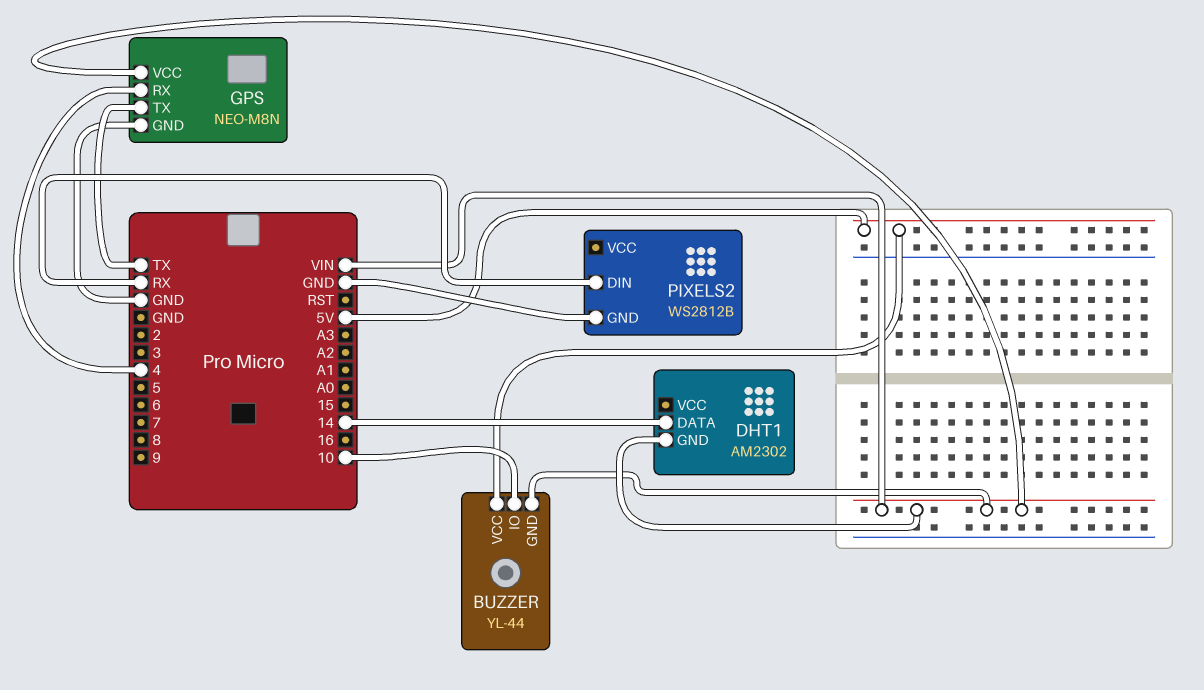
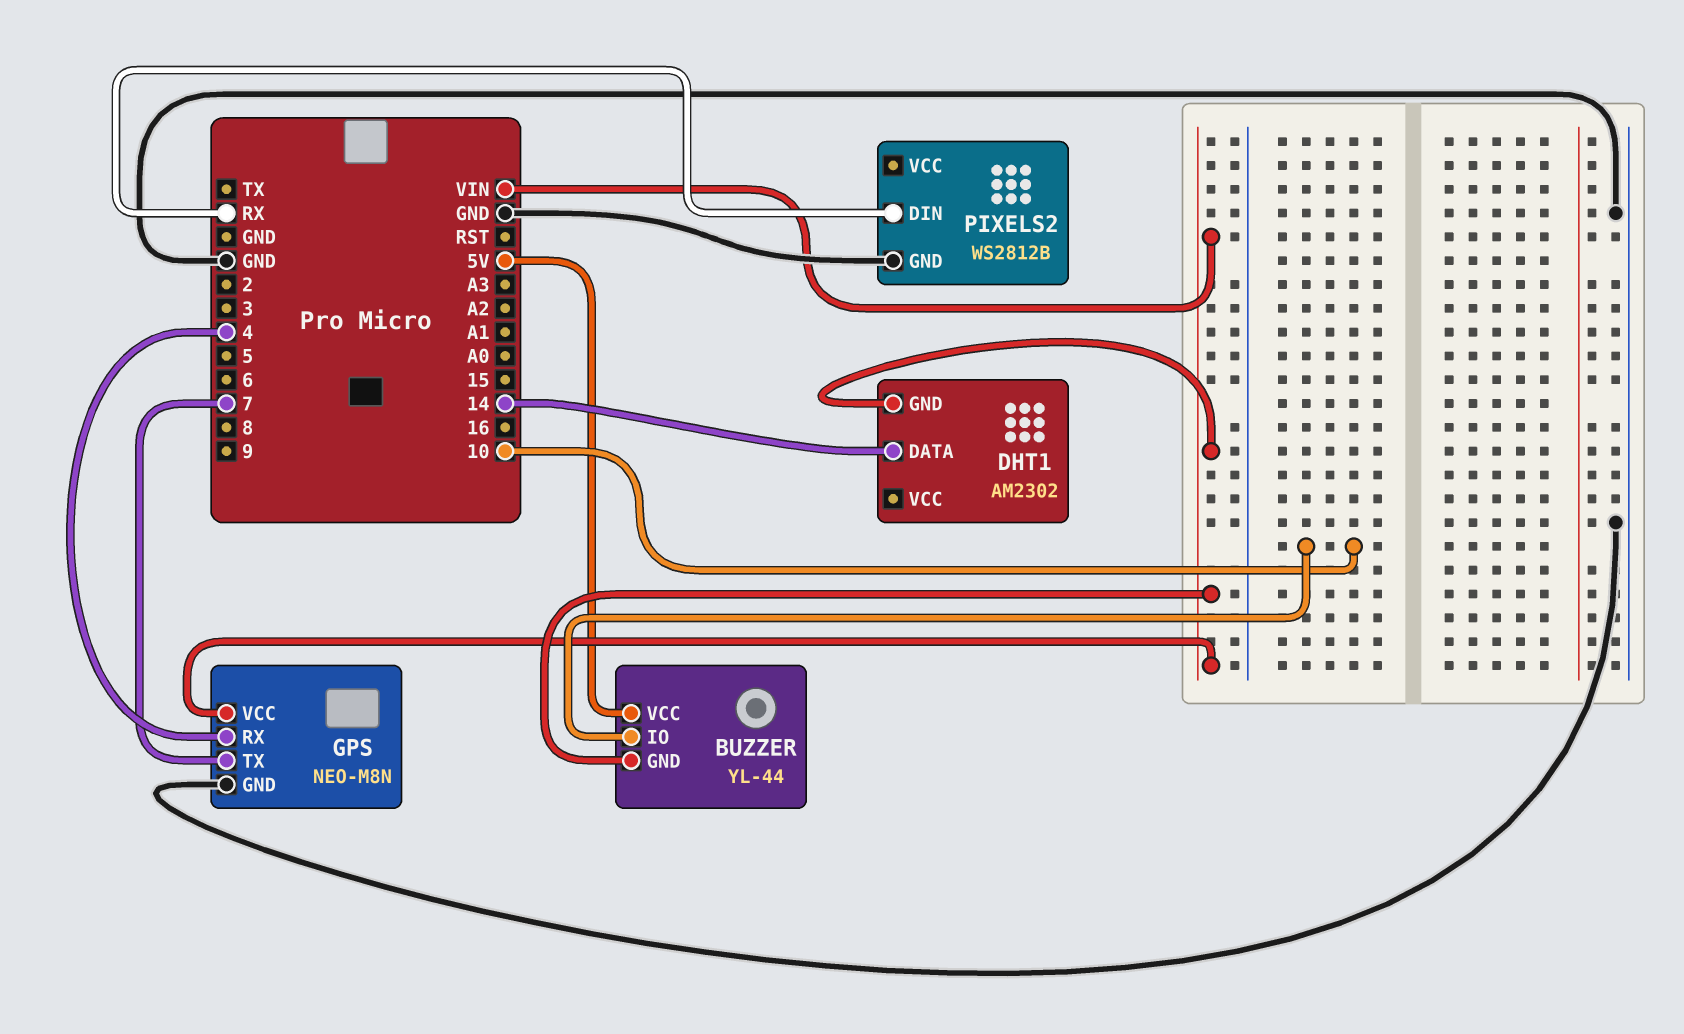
GPS pin TX: TX -> 7

